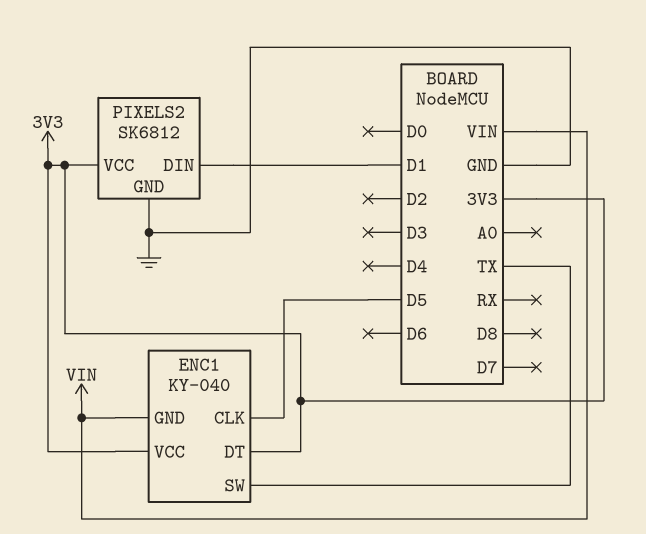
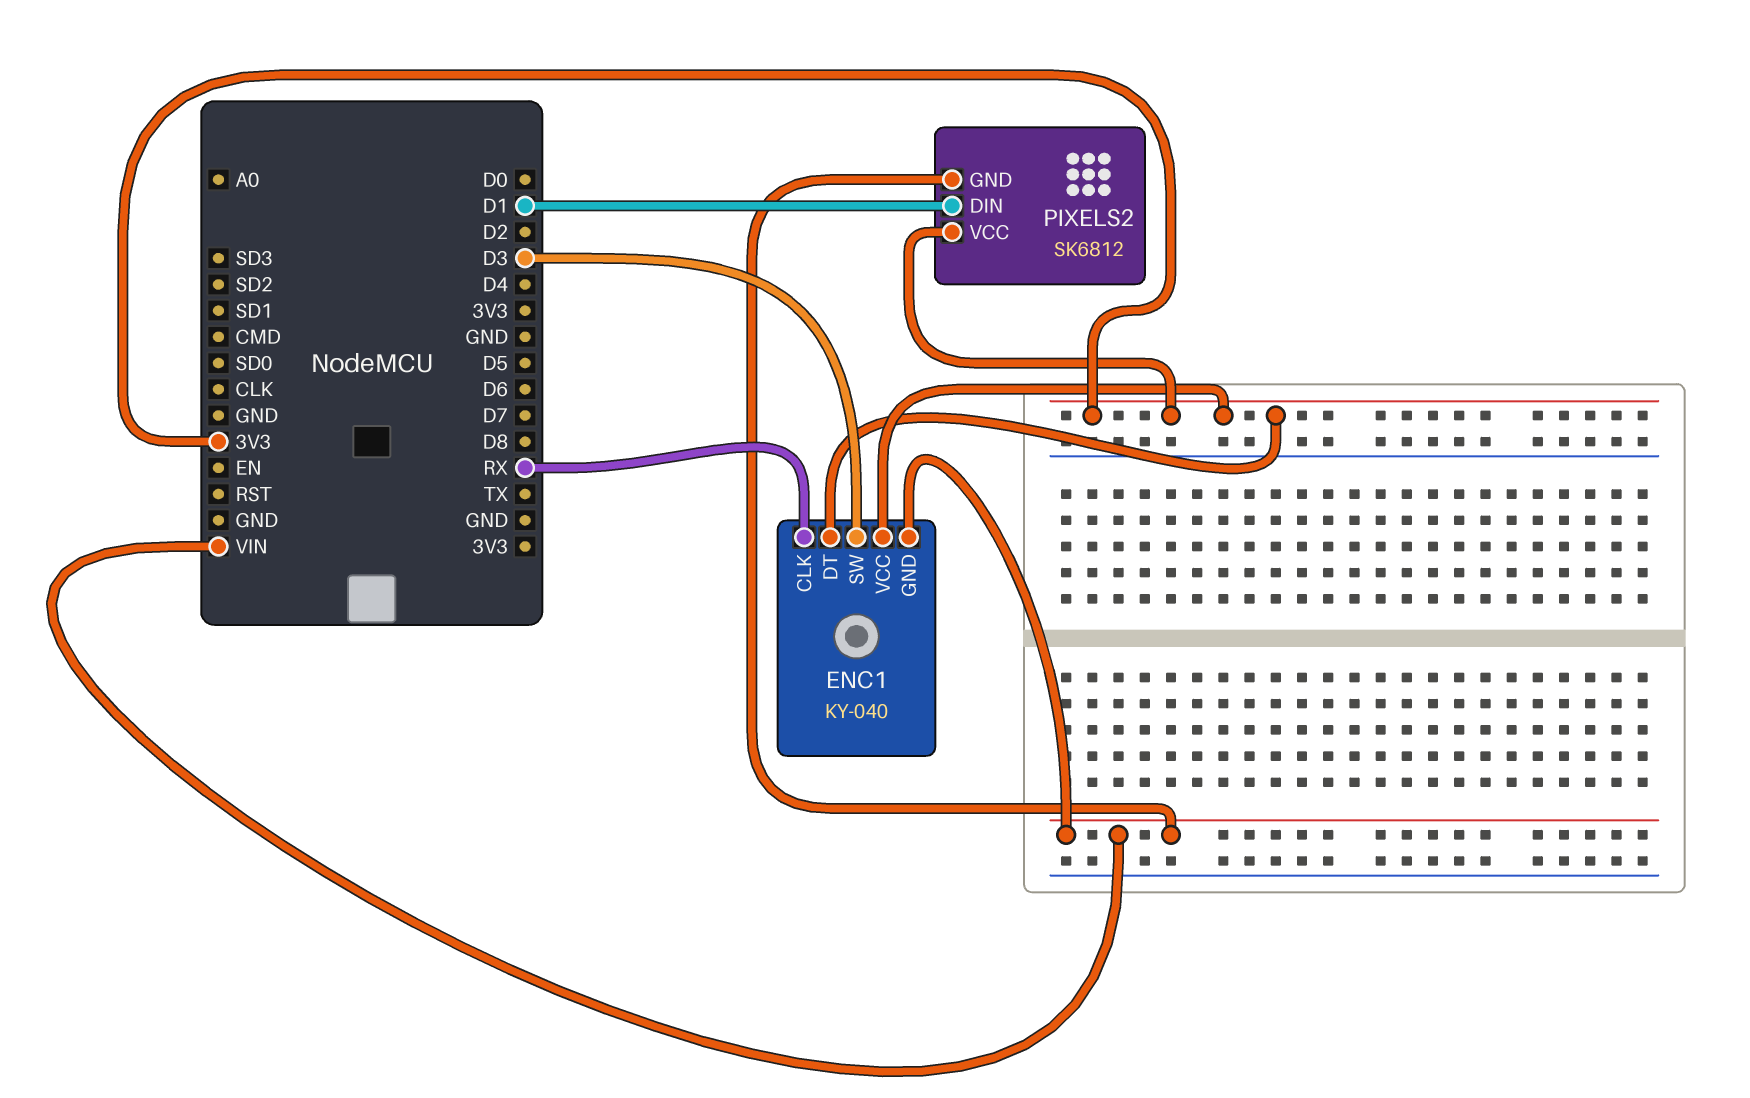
ENC1 pin CLK: D5 -> RX
ENC1 pin SW: TX -> D3
PIXELS2 pin GND: GND -> VIN

